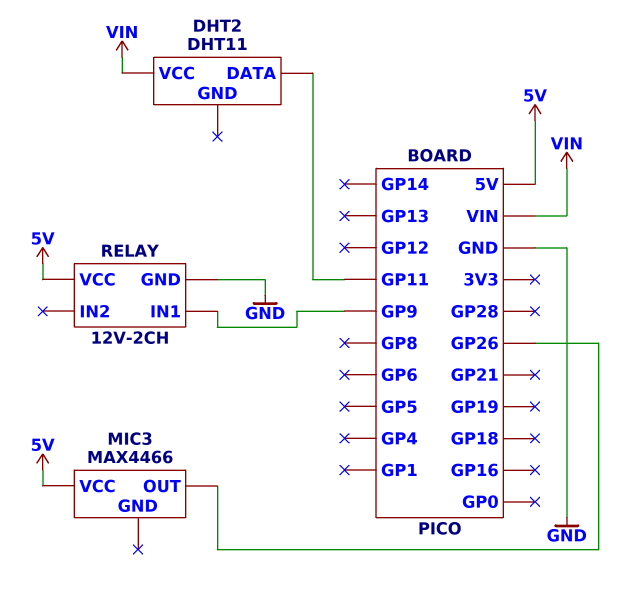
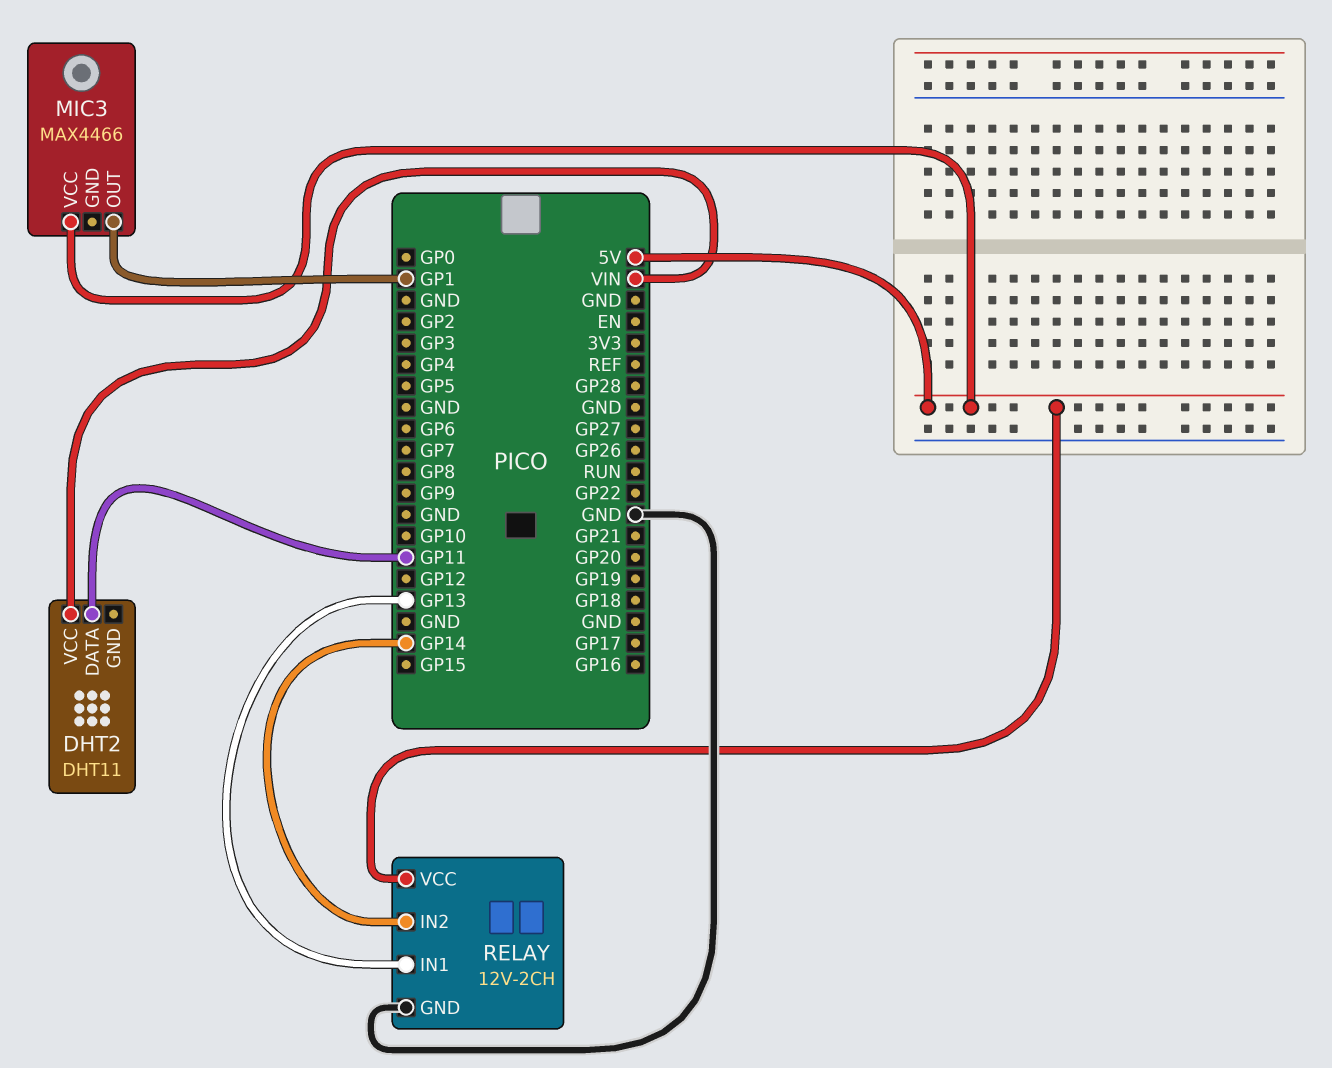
MIC3 pin OUT: GP26 -> GP1
RELAY pin IN1: GP9 -> GP13
RELAY pin IN2: none -> GP14

